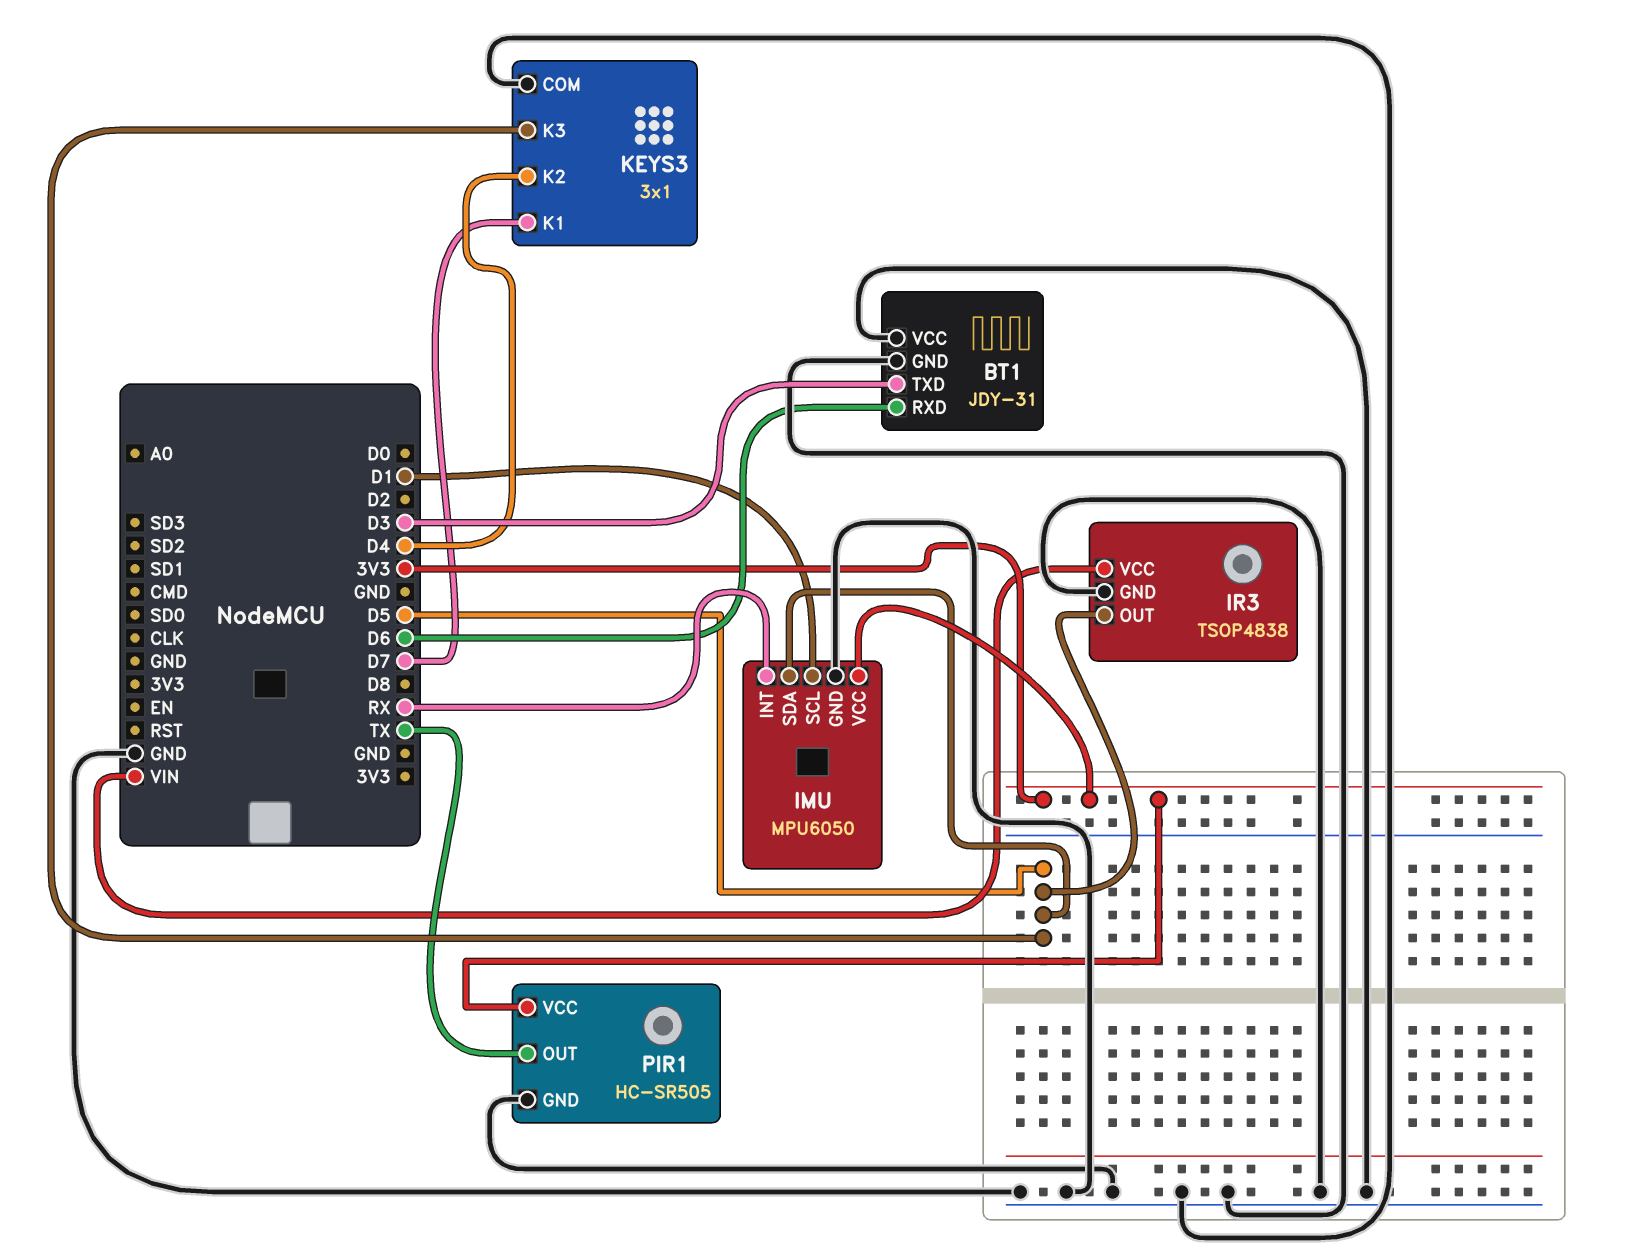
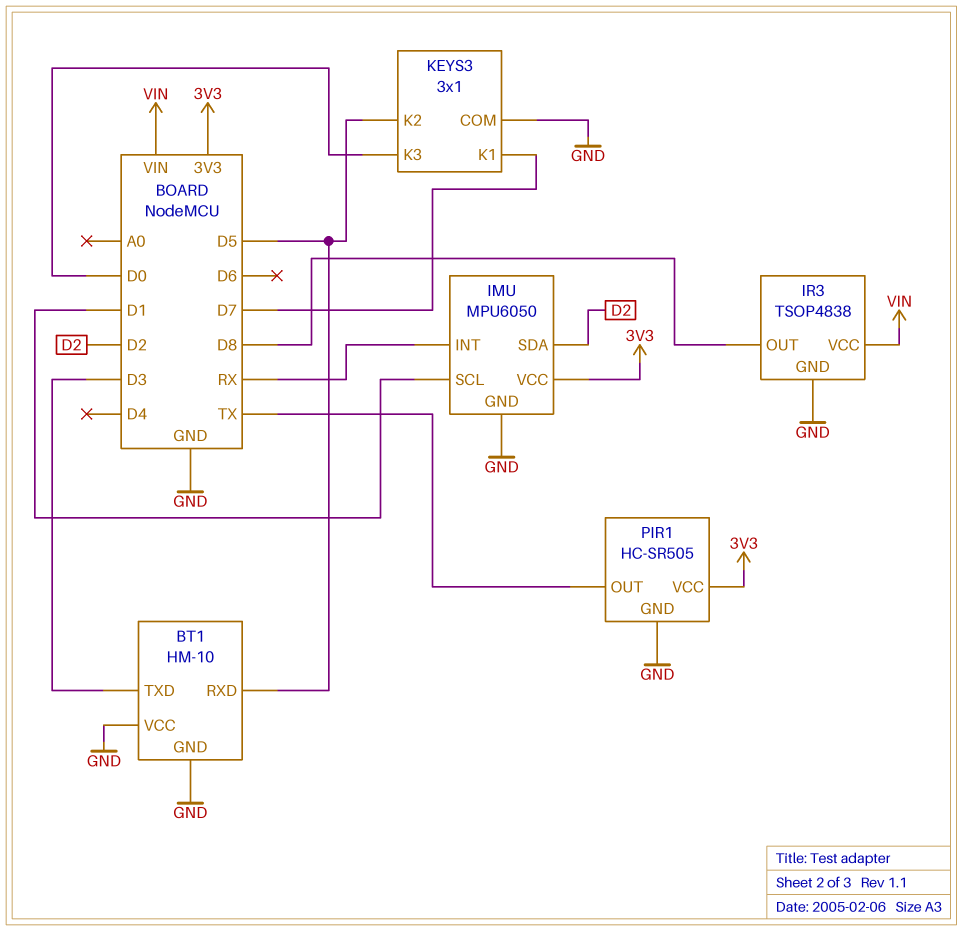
BT1: JDY-31 -> HM-10
BT1 pin RXD: D6 -> D5
IMU pin SDA: D5 -> D2
IR3 pin OUT: D5 -> D8
KEYS3 pin K2: D4 -> D5
KEYS3 pin K3: D5 -> D0

